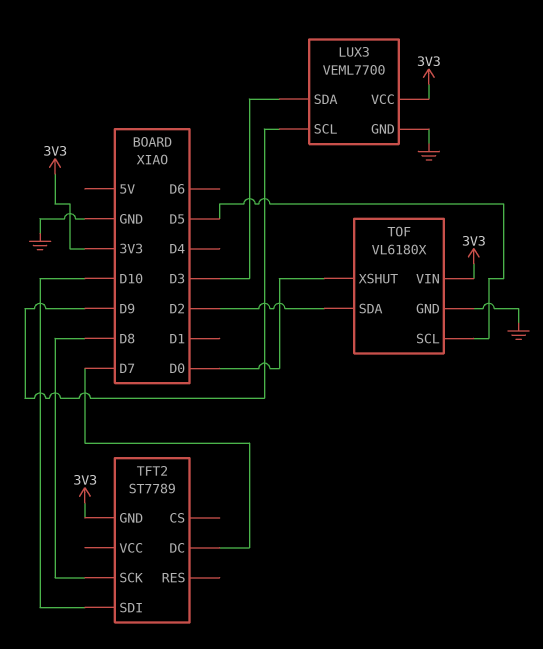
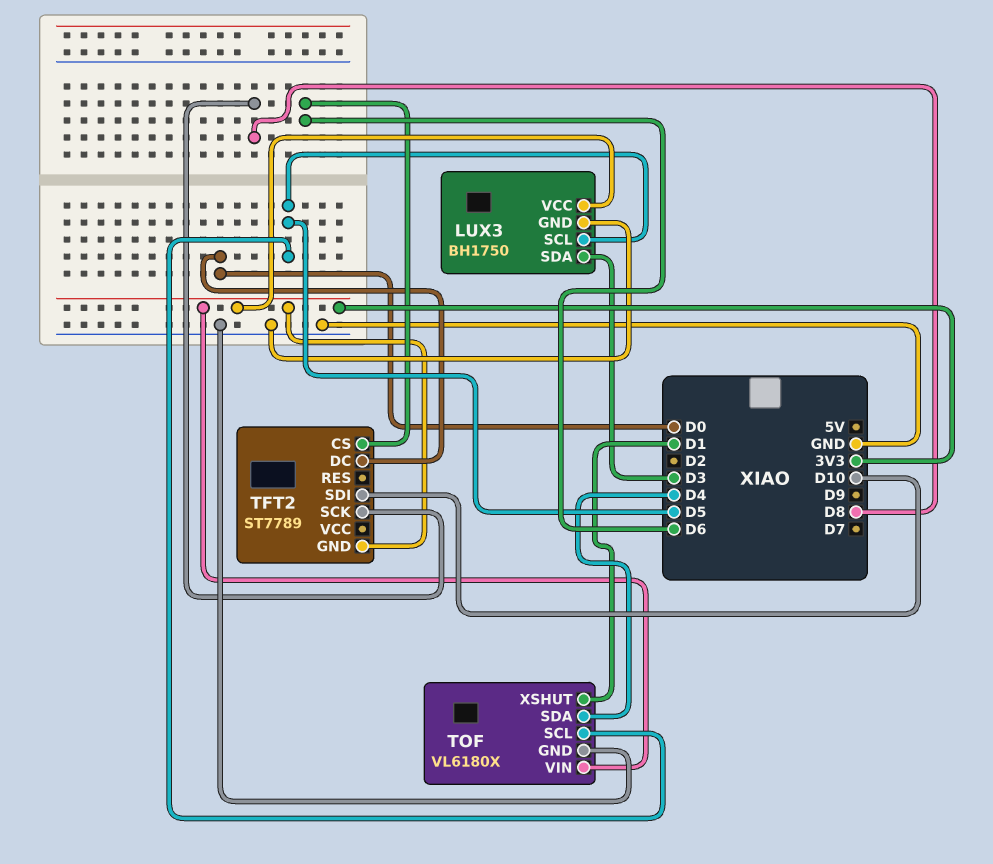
LUX3: VEML7700 -> BH1750
LUX3 pin SCL: D9 -> D5
TFT2 pin CS: none -> D6
TFT2 pin DC: D7 -> D0
TOF pin SDA: D2 -> D4
TOF pin XSHUT: D0 -> D1

